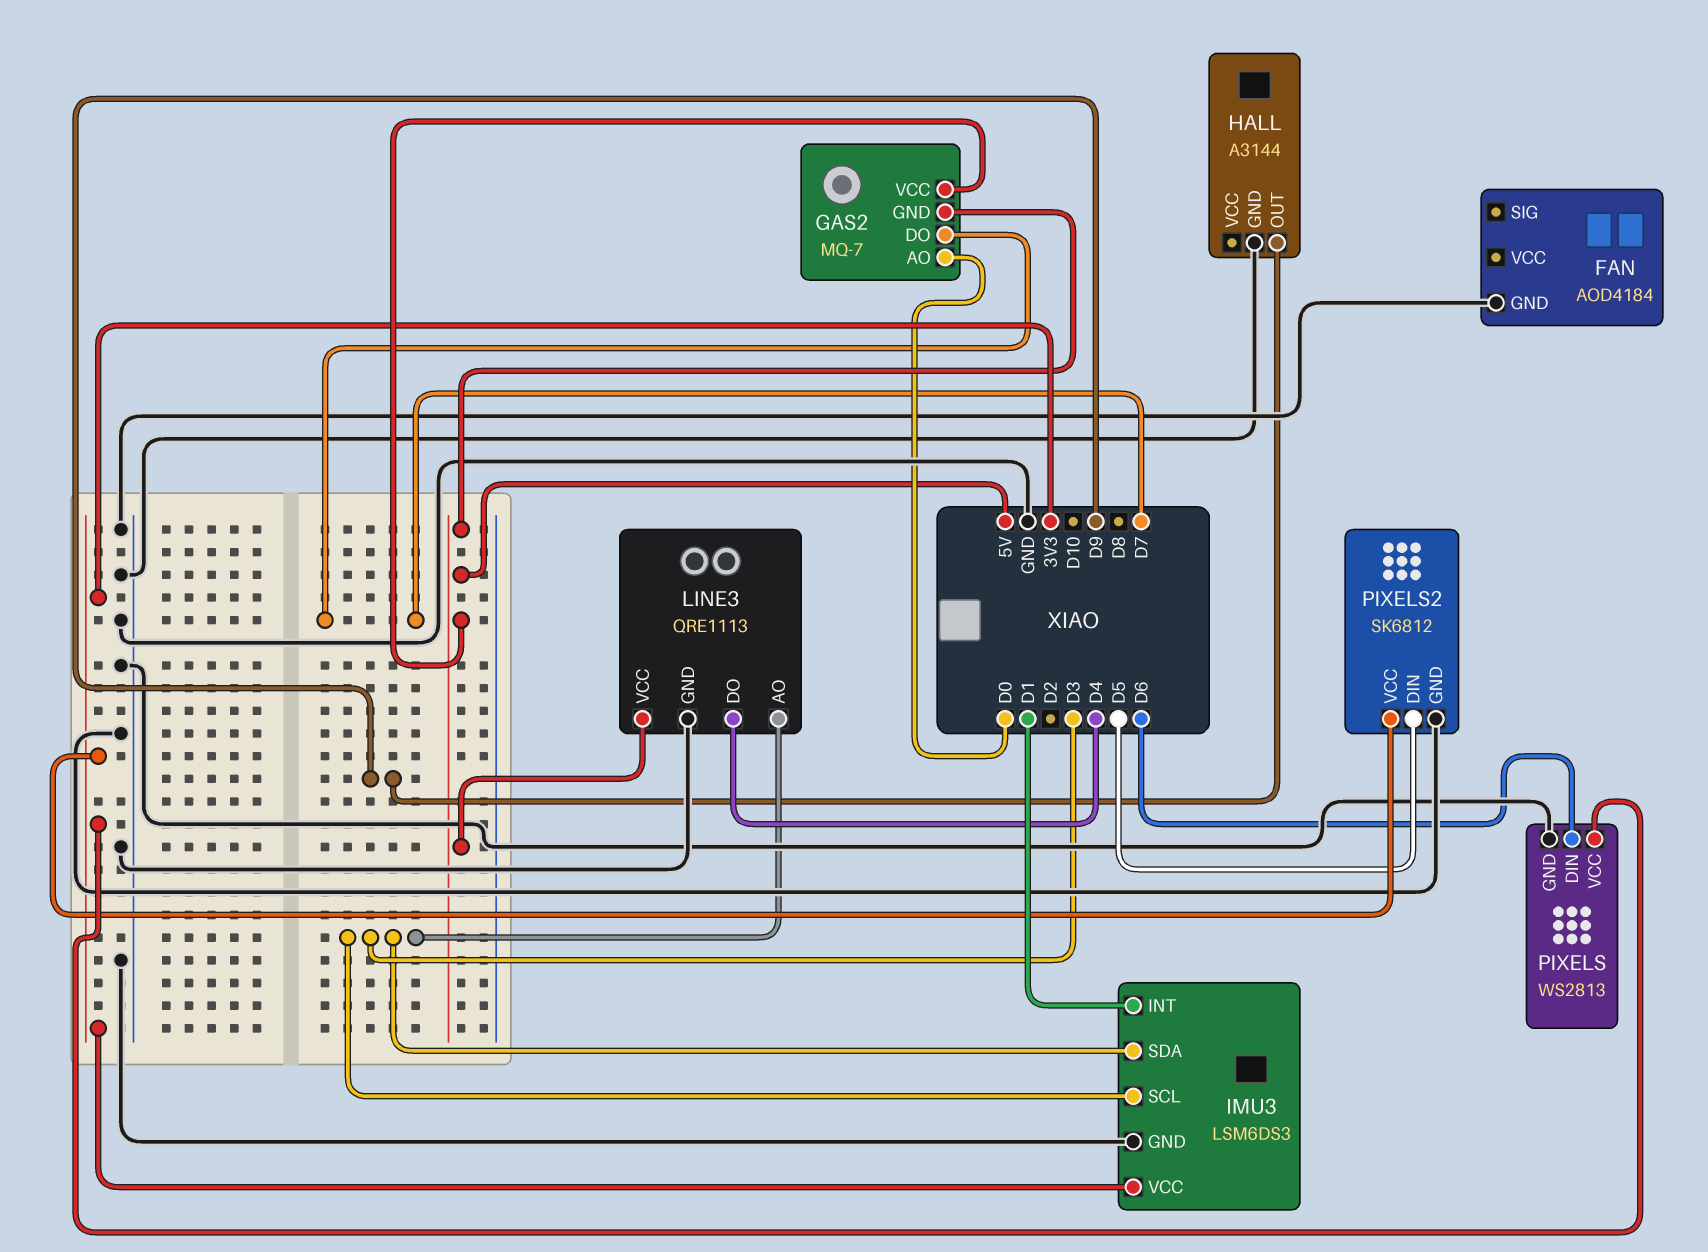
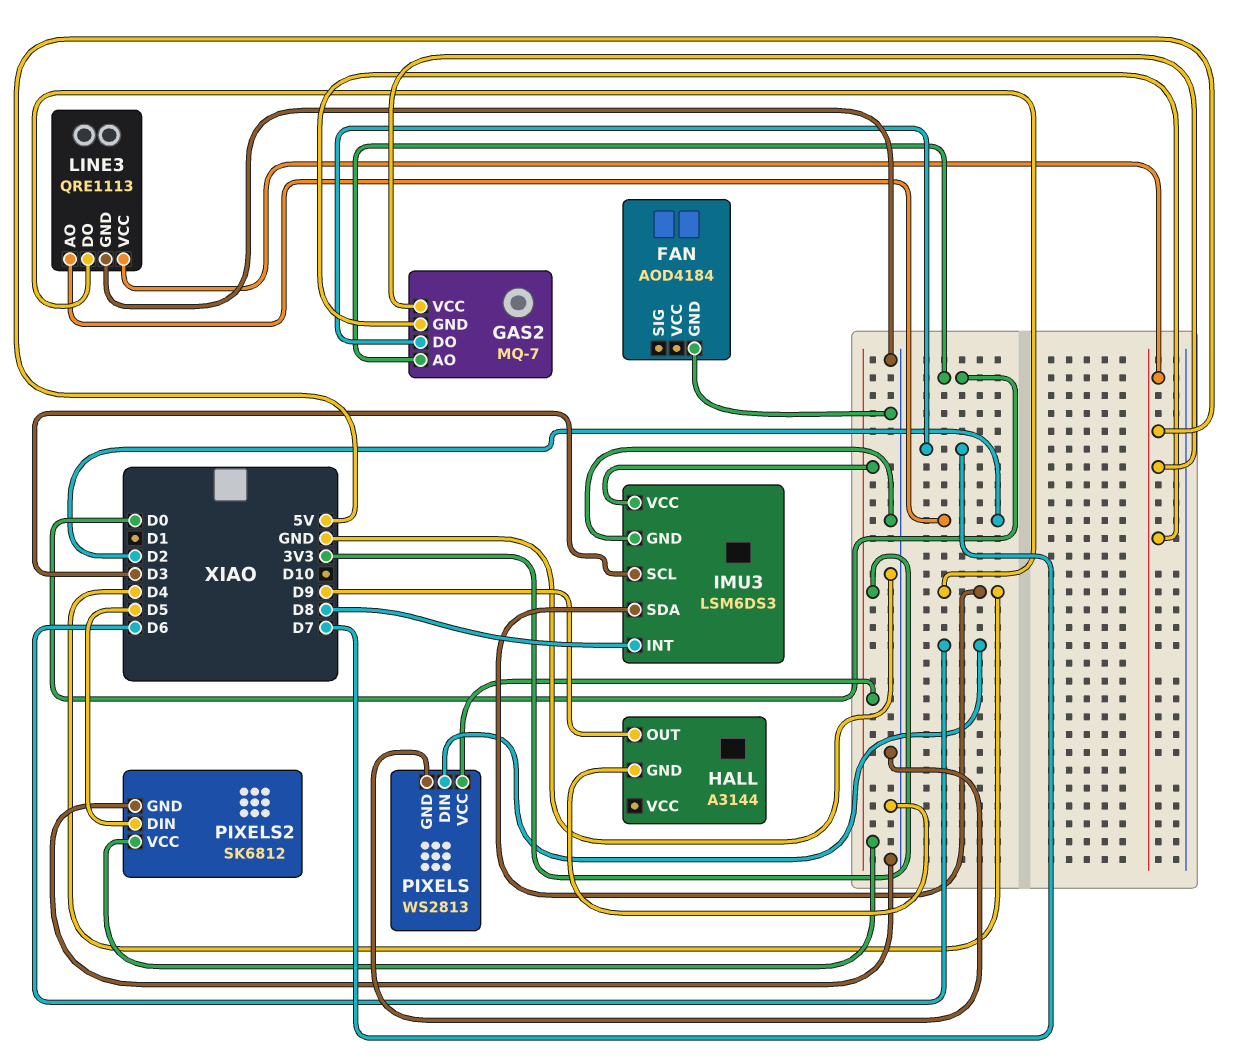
IMU3 pin INT: D1 -> D8
IMU3 pin SDA: D3 -> D4
LINE3 pin AO: D3 -> D2

